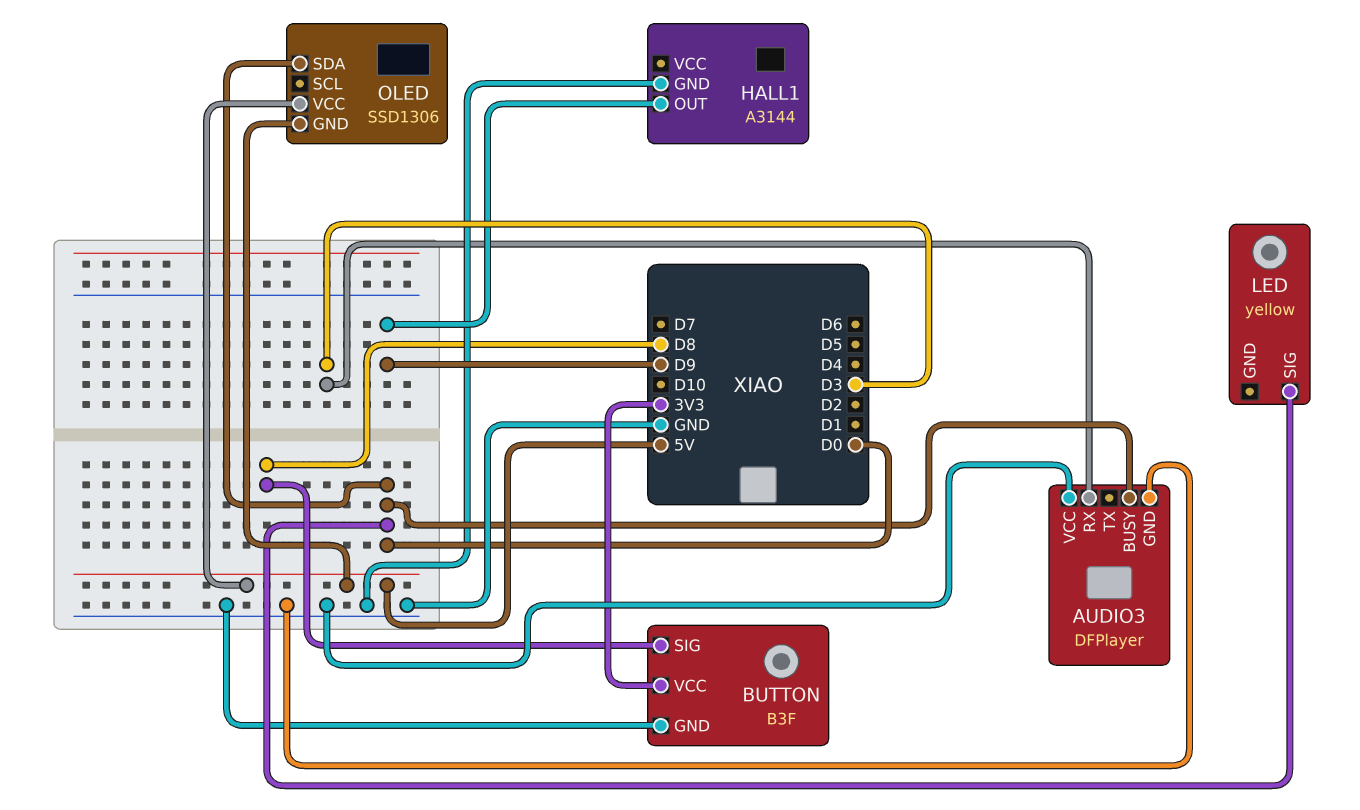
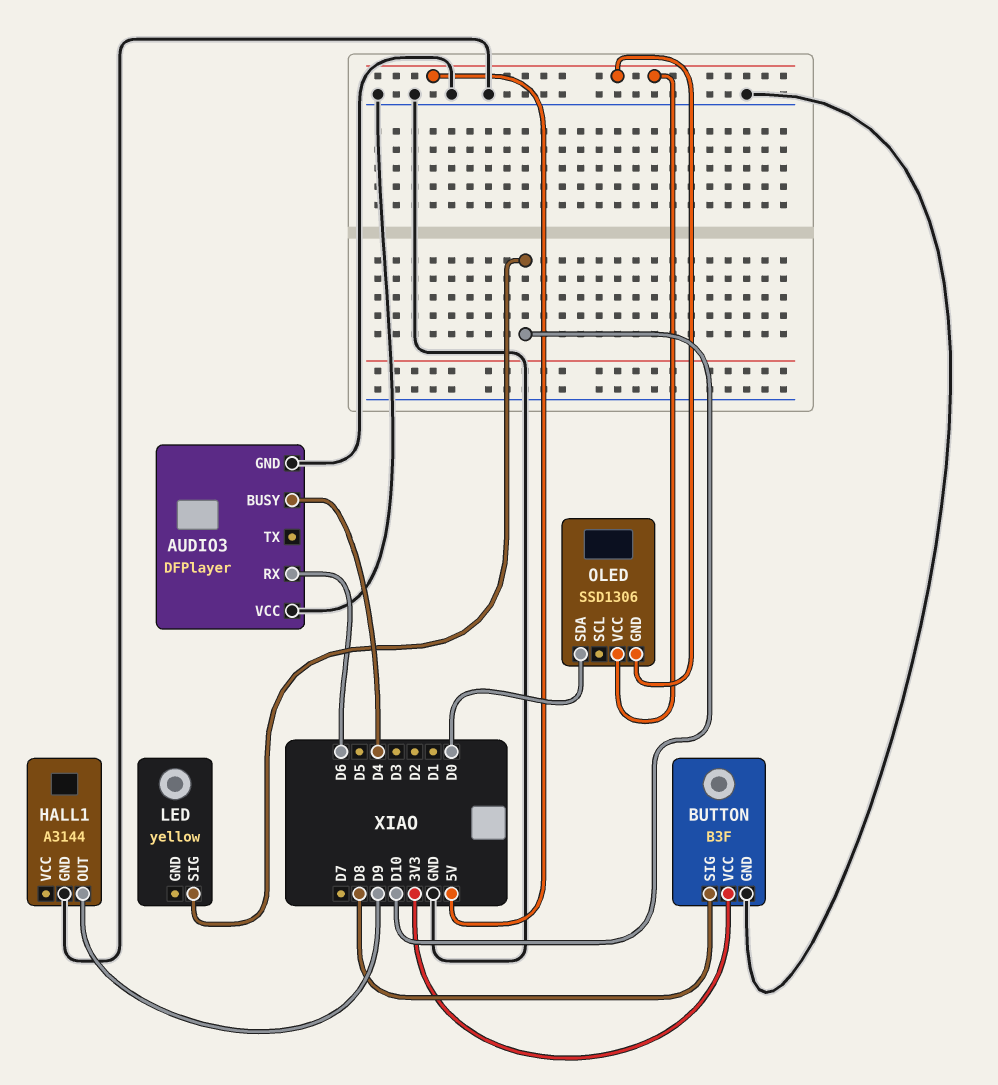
AUDIO3 pin BUSY: D0 -> D4
AUDIO3 pin RX: D3 -> D6
LED pin SIG: D0 -> D10

